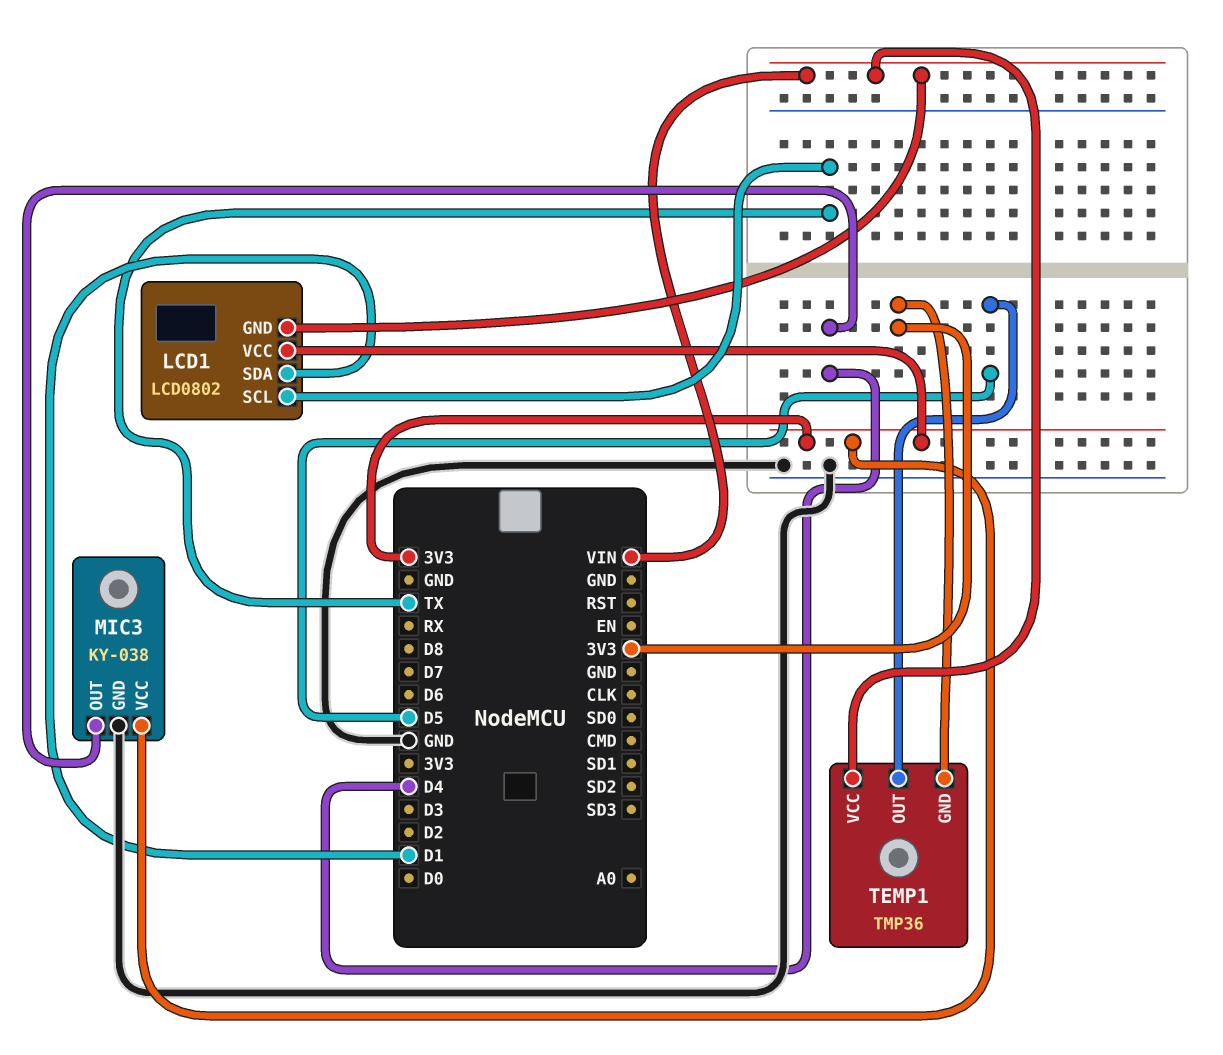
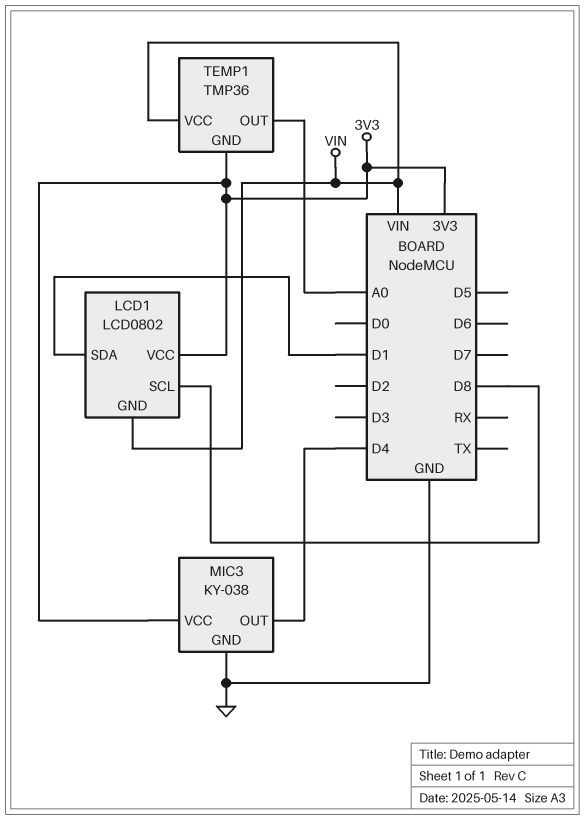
LCD1 pin SCL: TX -> D8
TEMP1 pin OUT: D5 -> A0

